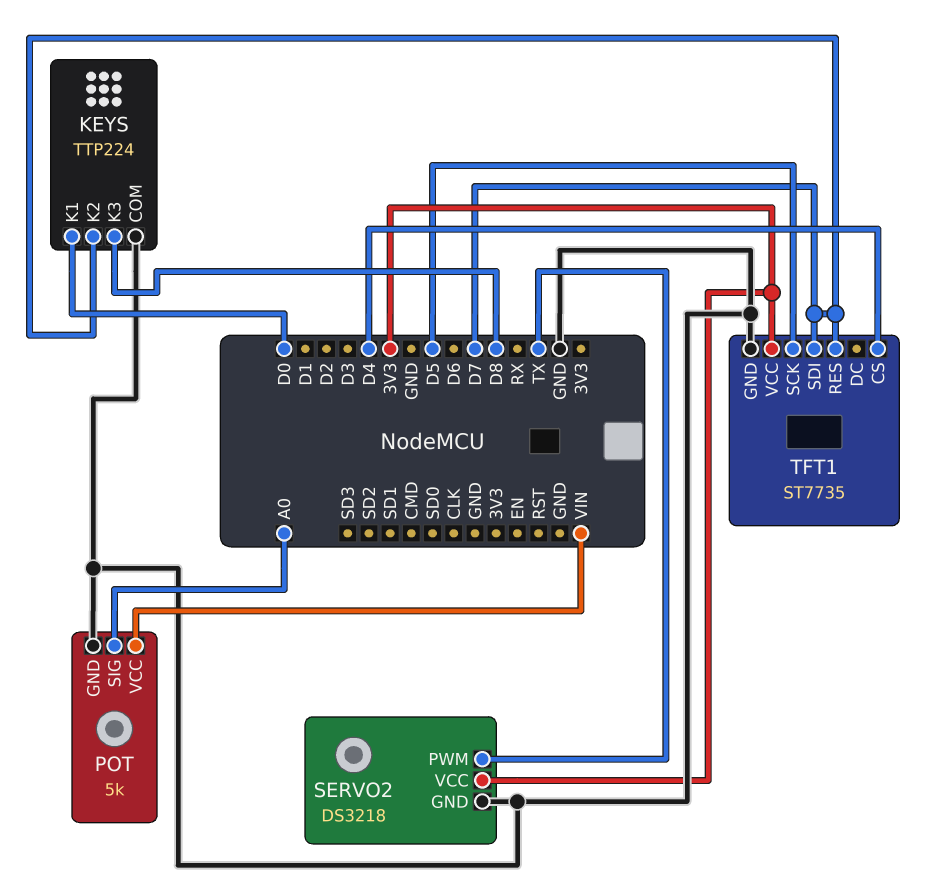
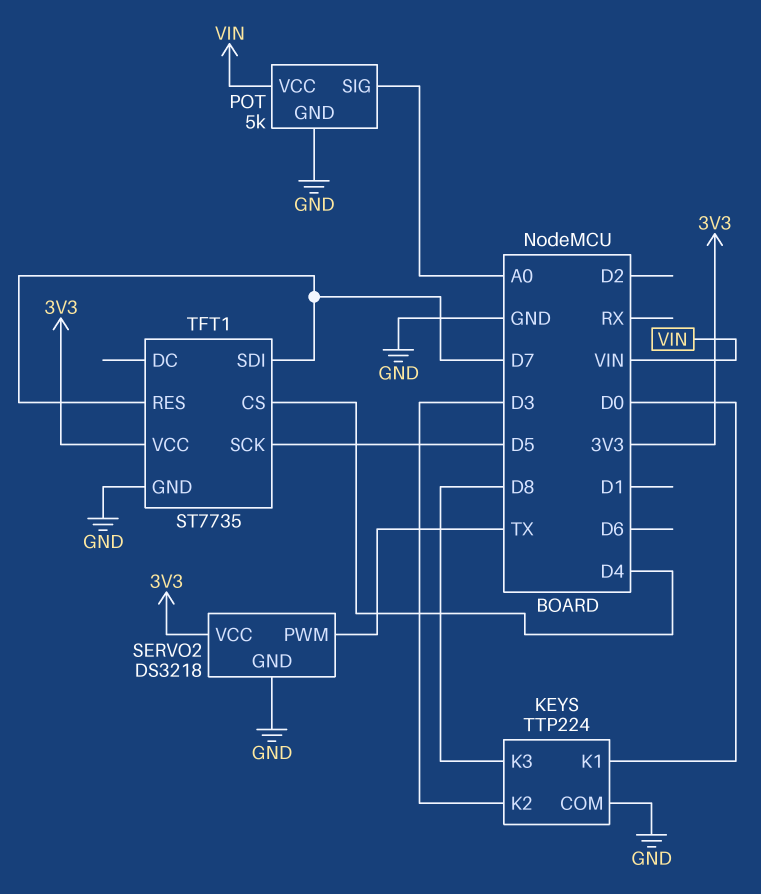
KEYS pin K2: D7 -> D3

